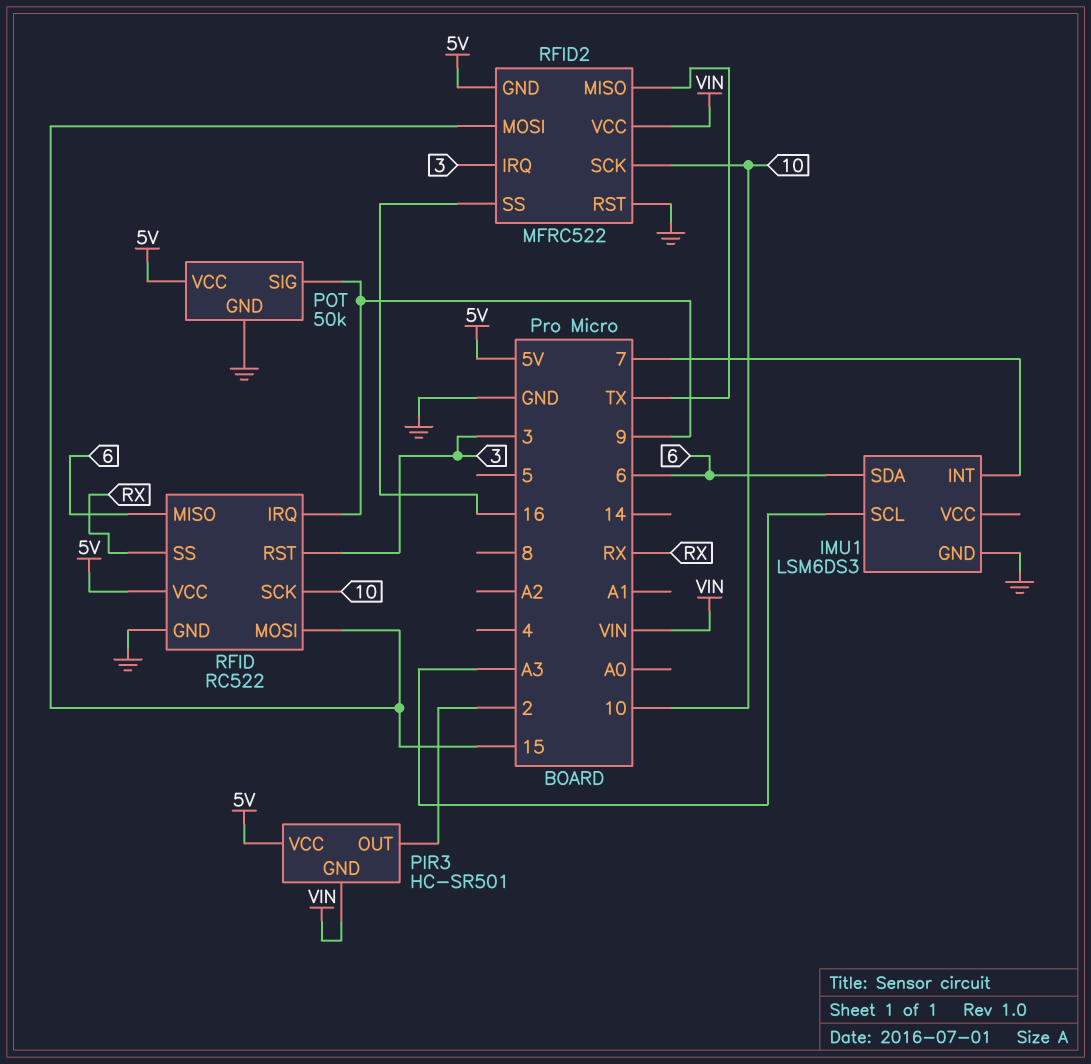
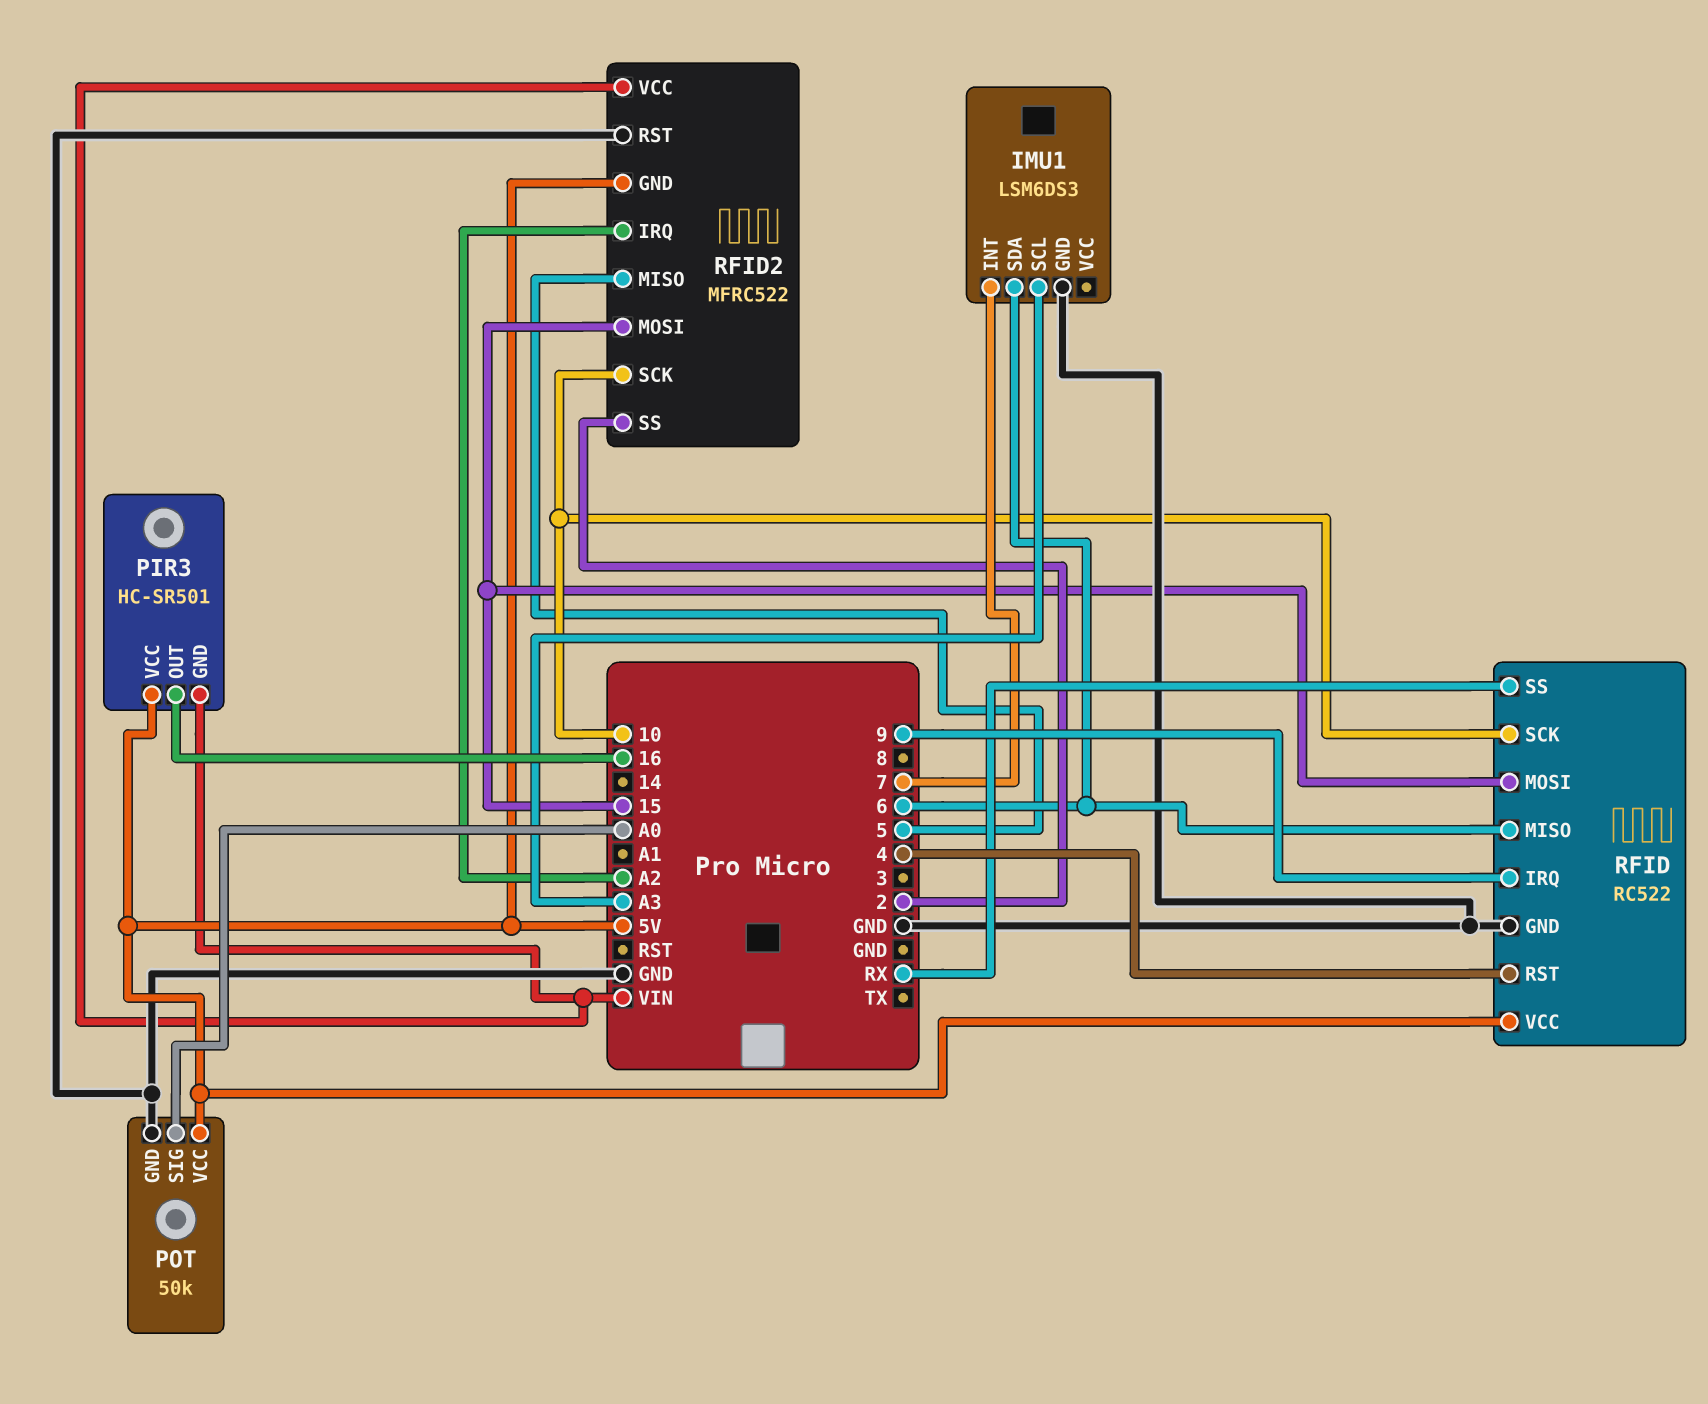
PIR3 pin OUT: 2 -> 16
POT pin SIG: 9 -> A0
RFID pin RST: 3 -> 4
RFID2 pin IRQ: 3 -> A2
RFID2 pin MISO: TX -> 5
RFID2 pin SS: 16 -> 2

